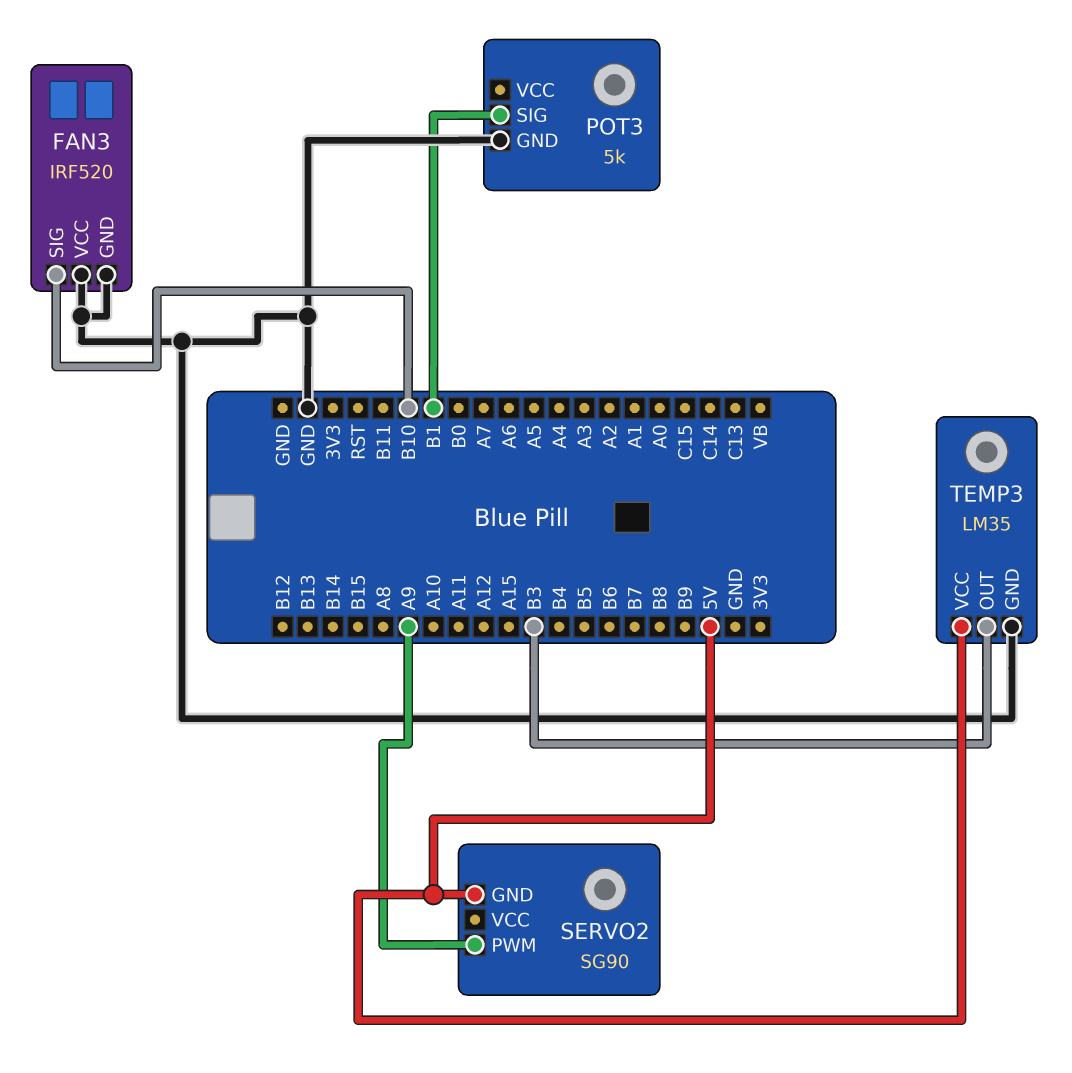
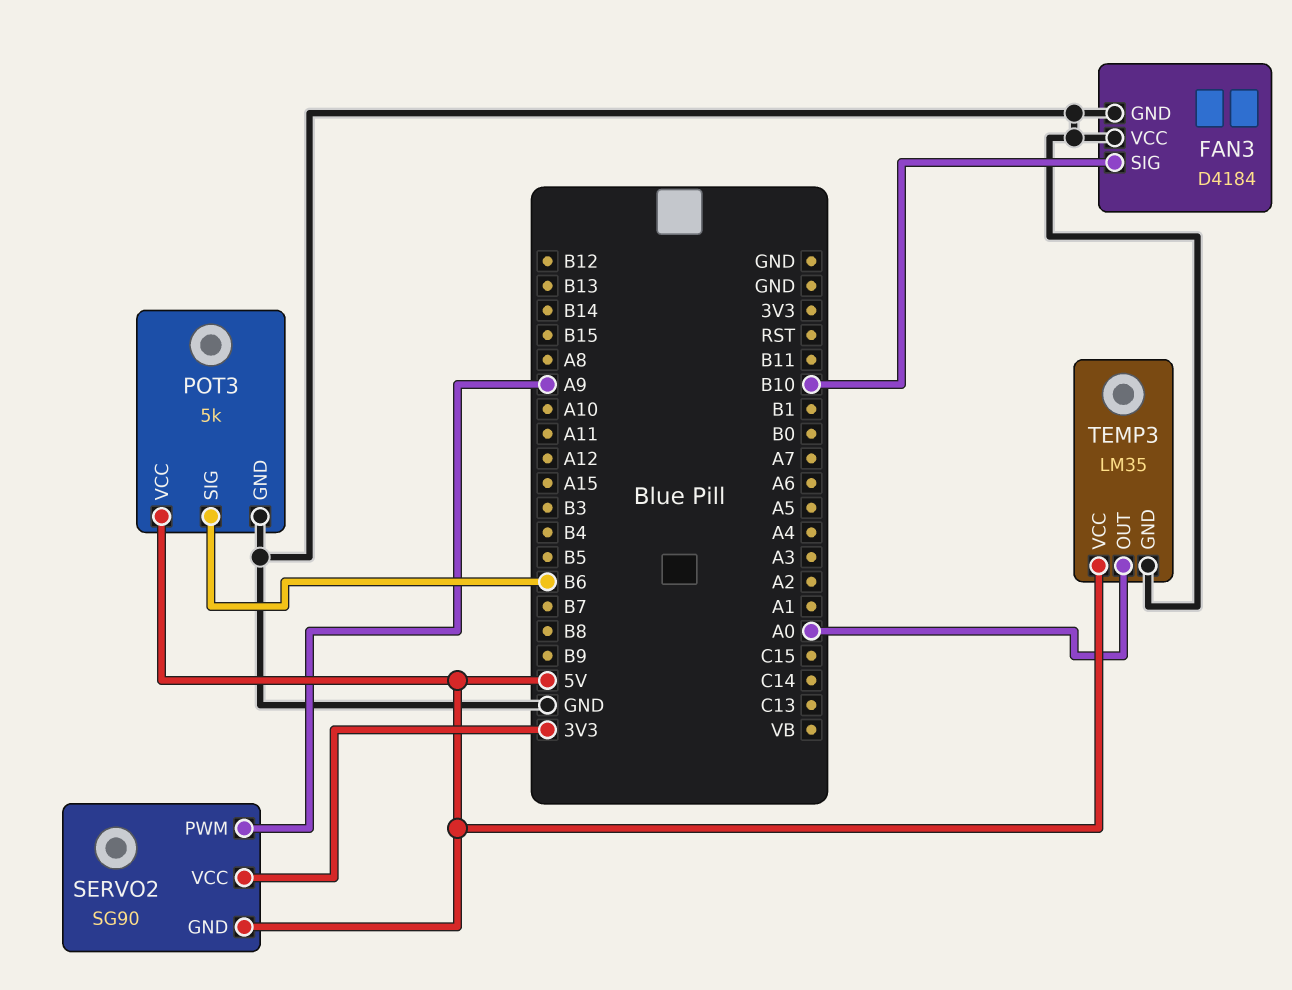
FAN3: IRF520 -> D4184
POT3 pin SIG: B1 -> B6
POT3 pin VCC: none -> 5V
SERVO2 pin VCC: none -> 3V3
TEMP3 pin OUT: B3 -> A0

